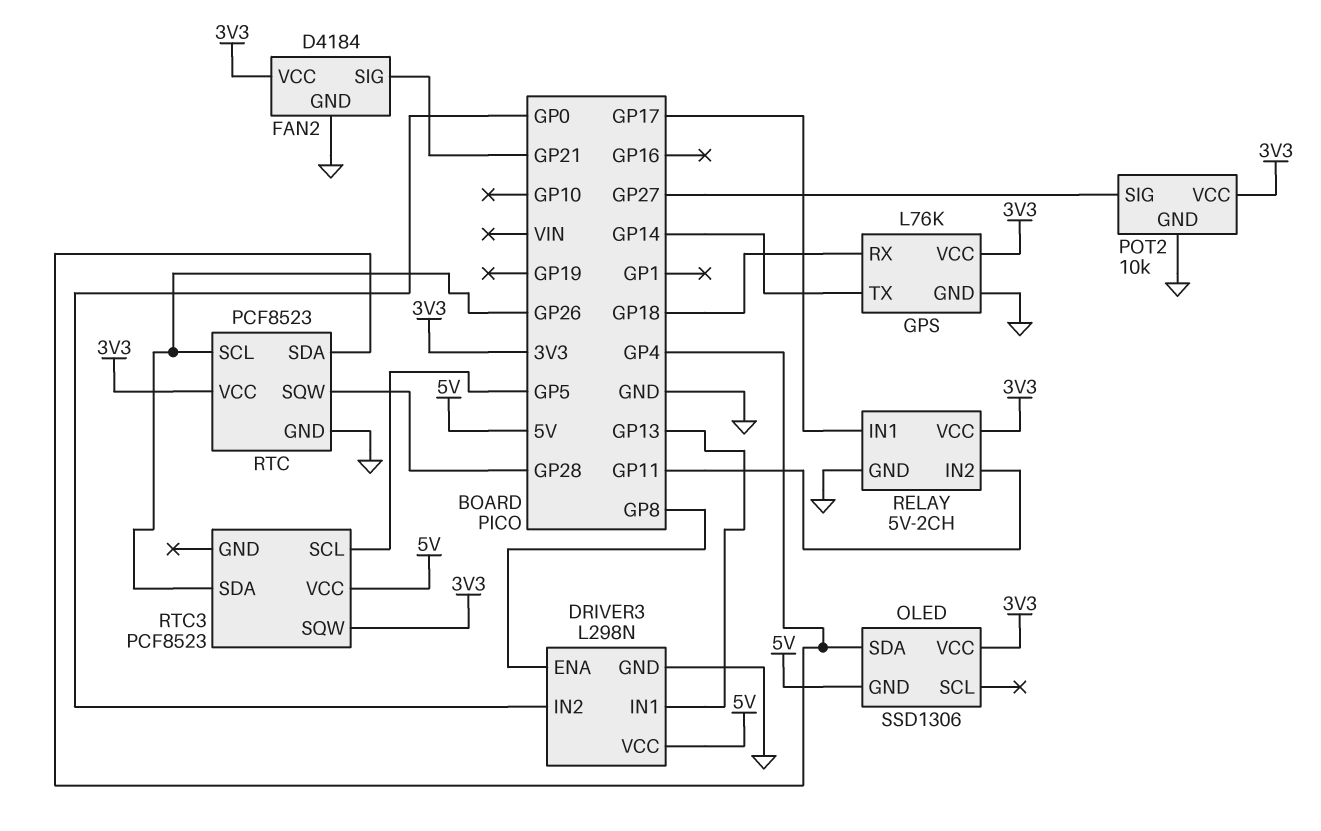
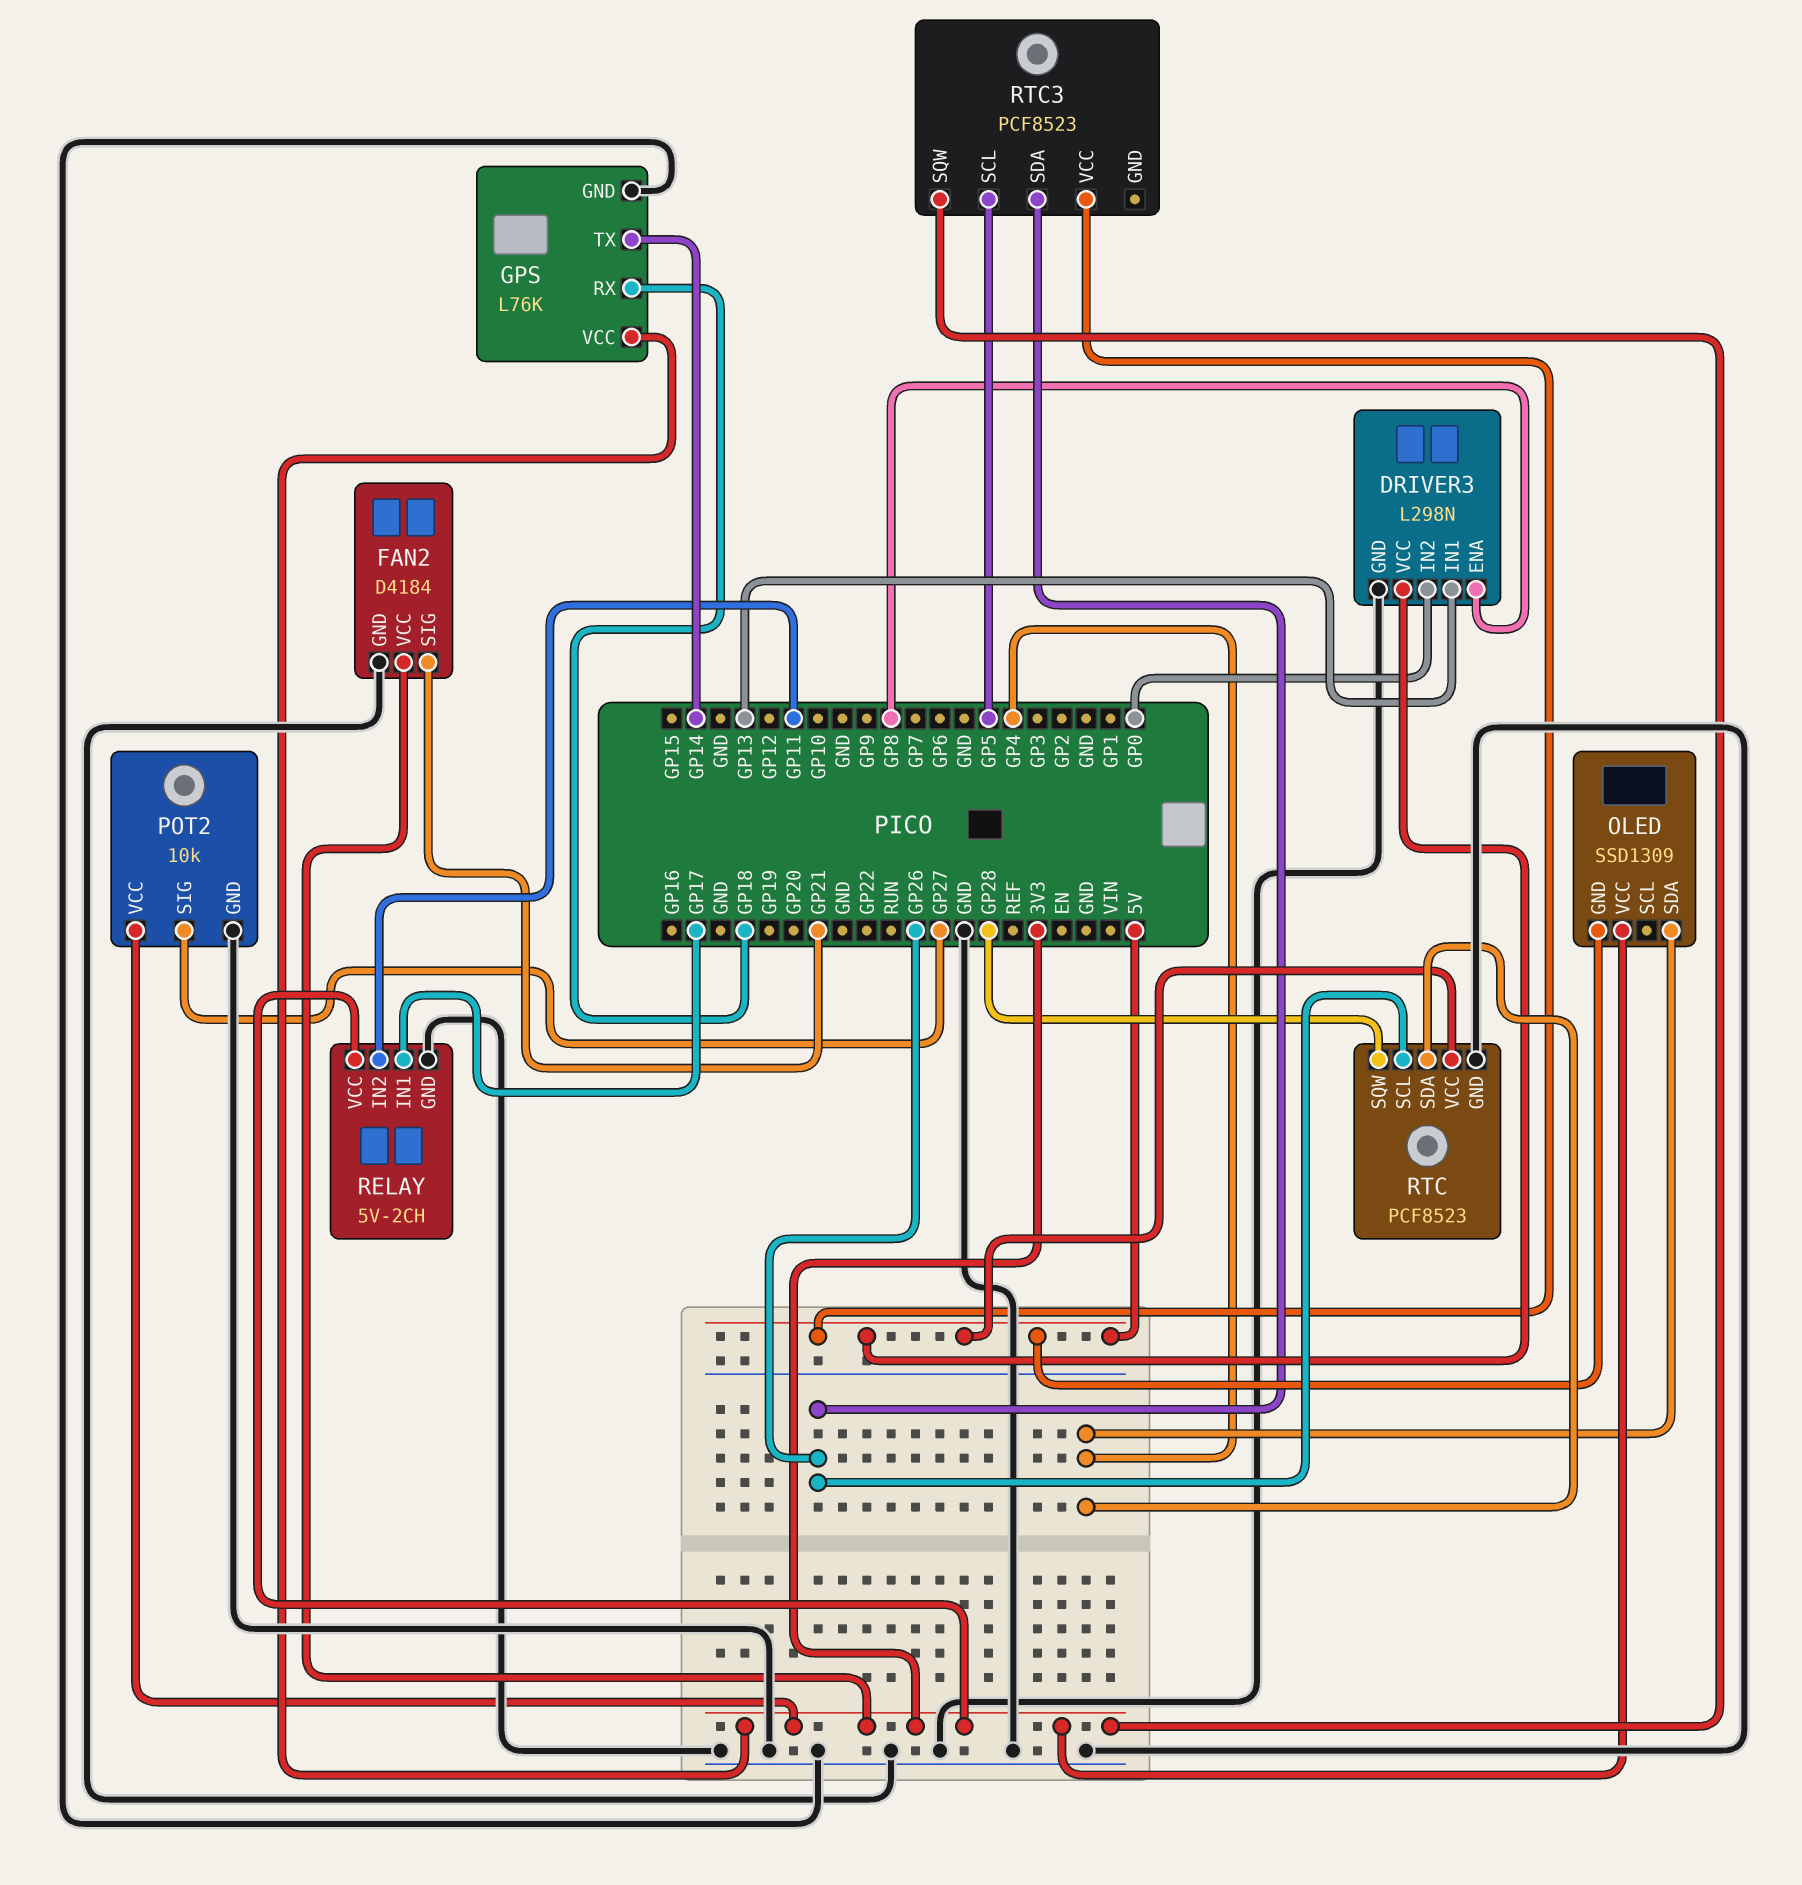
OLED: SSD1306 -> SSD1309
RTC pin VCC: 3V3 -> 5V

